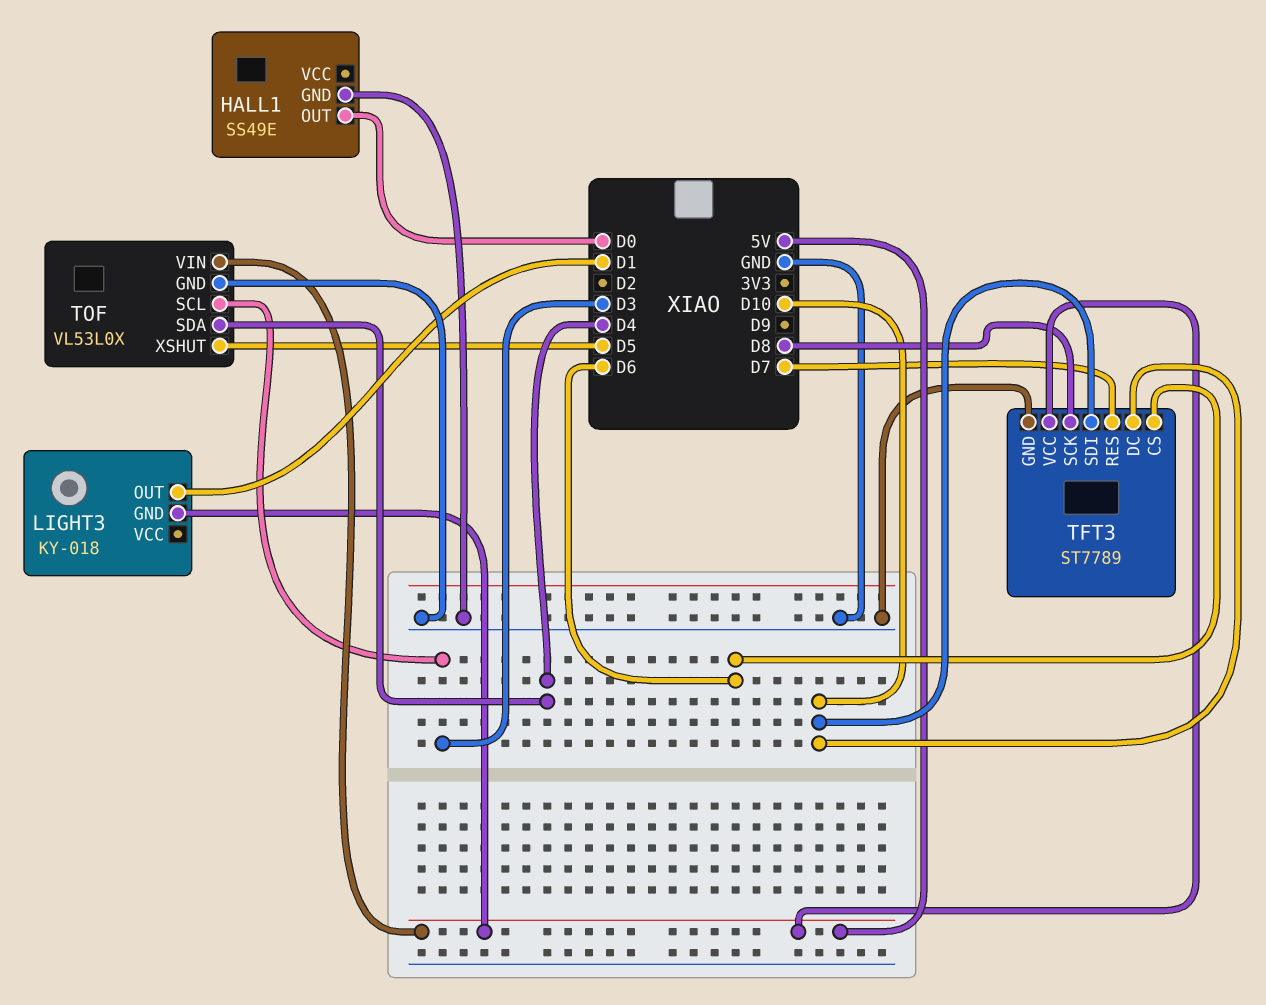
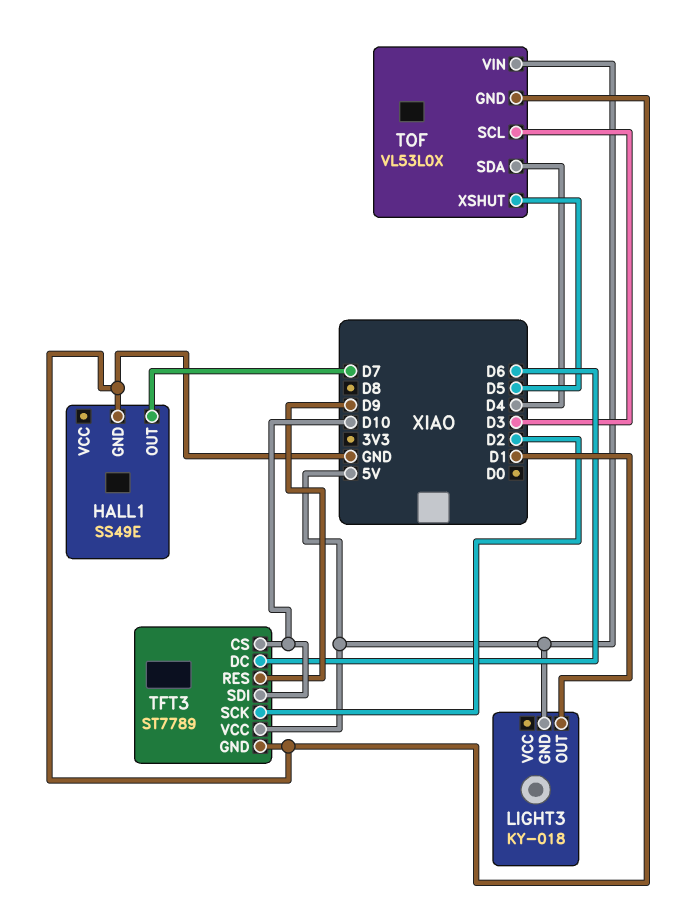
HALL1 pin OUT: D0 -> D7
TFT3 pin CS: D6 -> D10
TFT3 pin DC: D10 -> D6
TFT3 pin RES: D7 -> D9
TFT3 pin SCK: D8 -> D2

